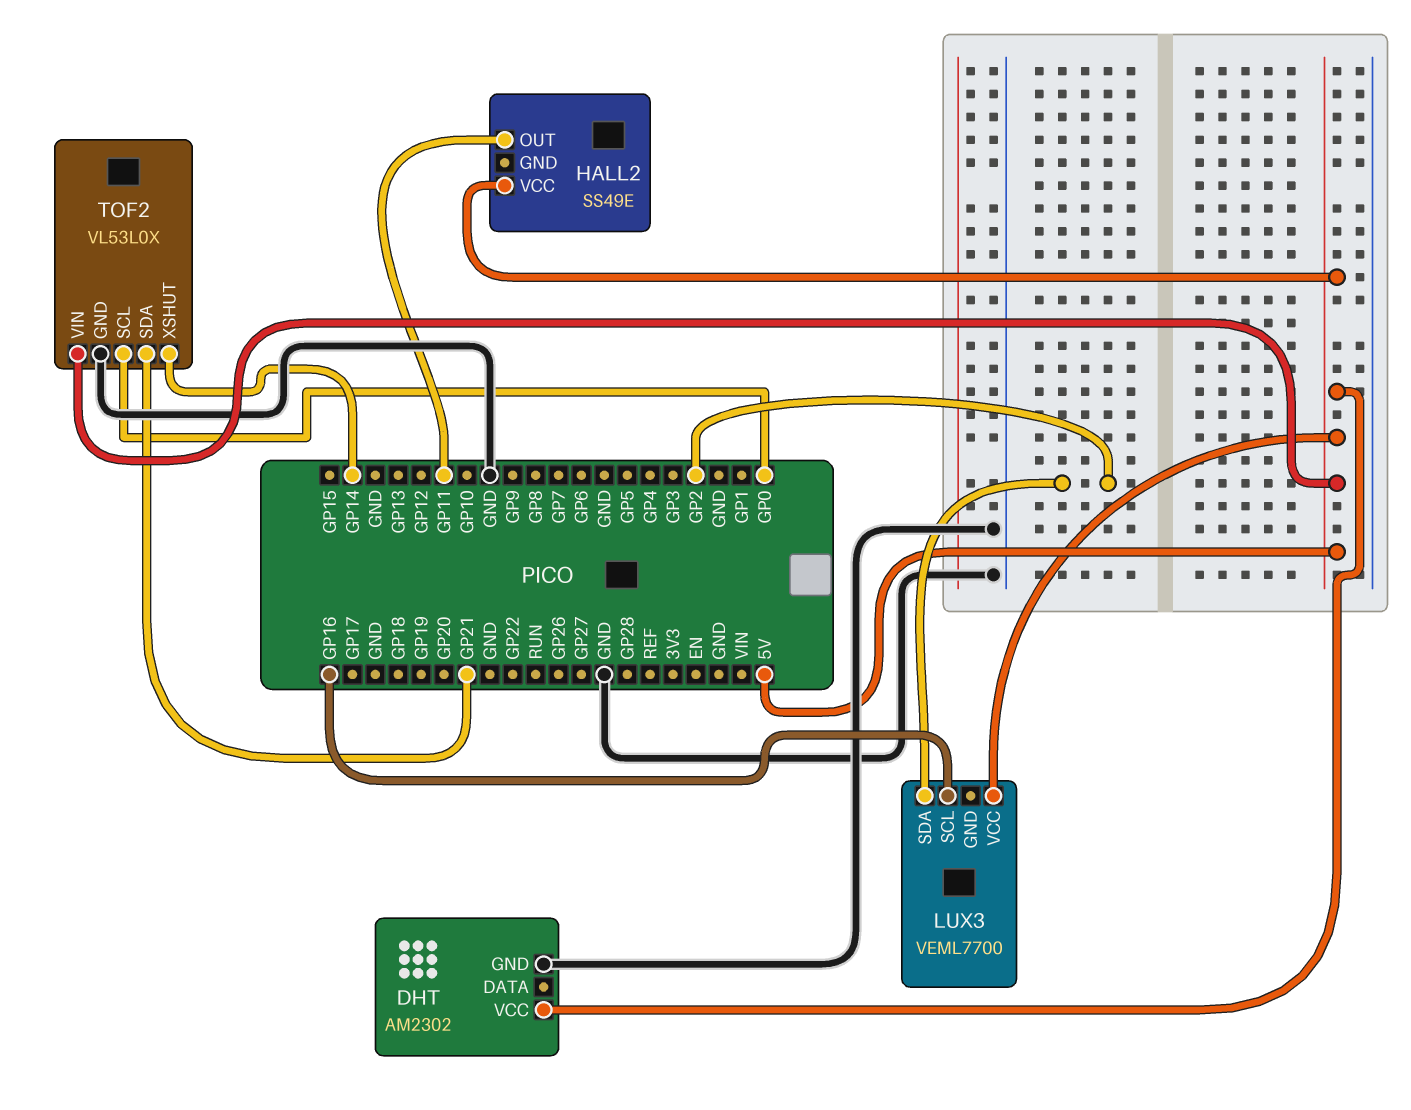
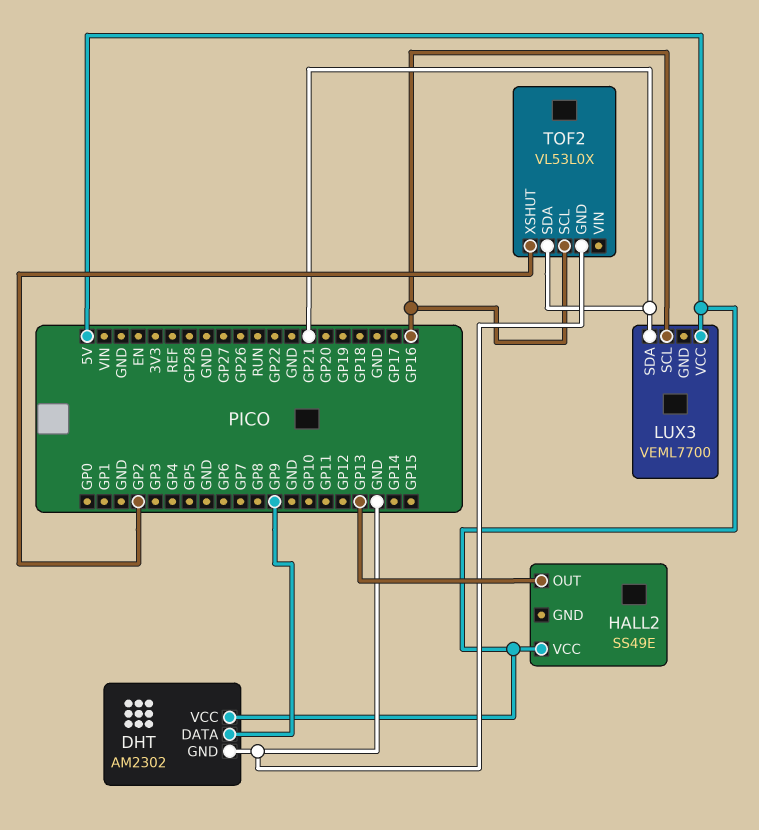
DHT pin DATA: none -> GP9
HALL2 pin OUT: GP11 -> GP13
LUX3 pin SDA: GP2 -> GP21
TOF2 pin SCL: GP0 -> GP16
TOF2 pin VIN: 5V -> none
TOF2 pin XSHUT: GP14 -> GP2

